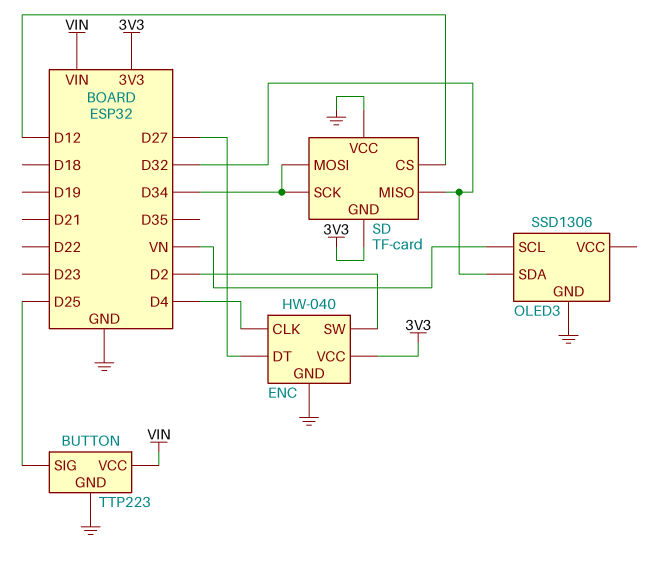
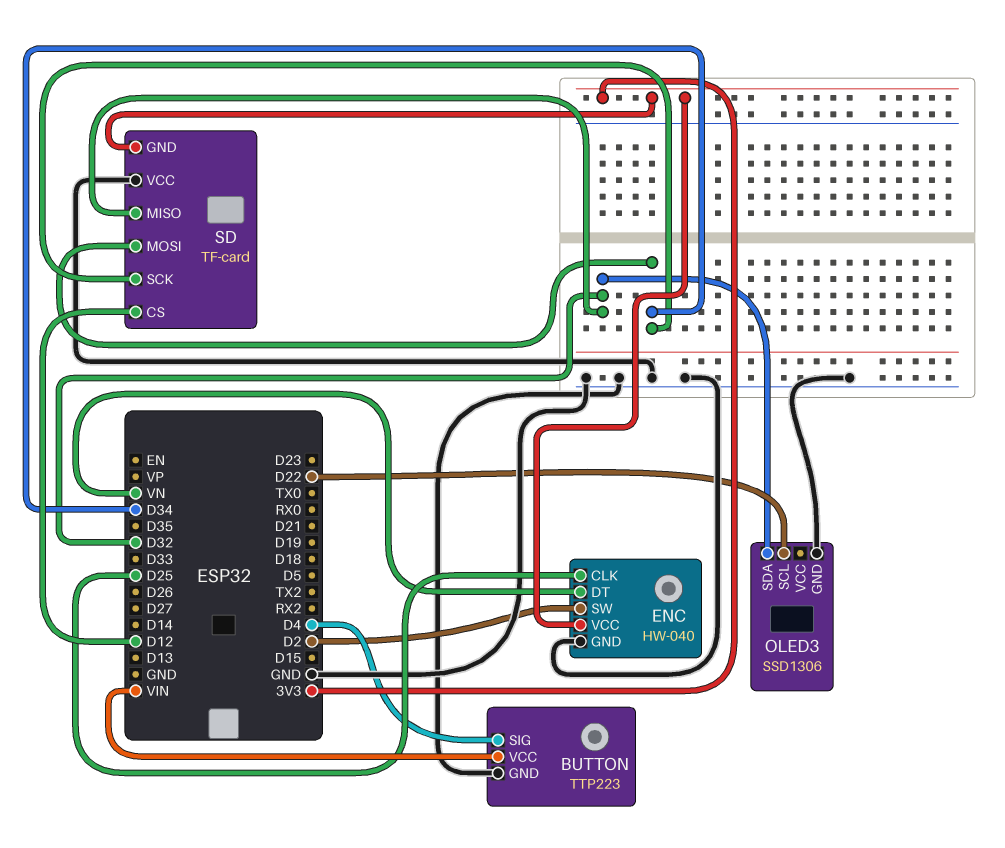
BUTTON pin SIG: D25 -> D4
ENC pin CLK: D4 -> D25
ENC pin DT: D27 -> VN
OLED3 pin SCL: VN -> D22

